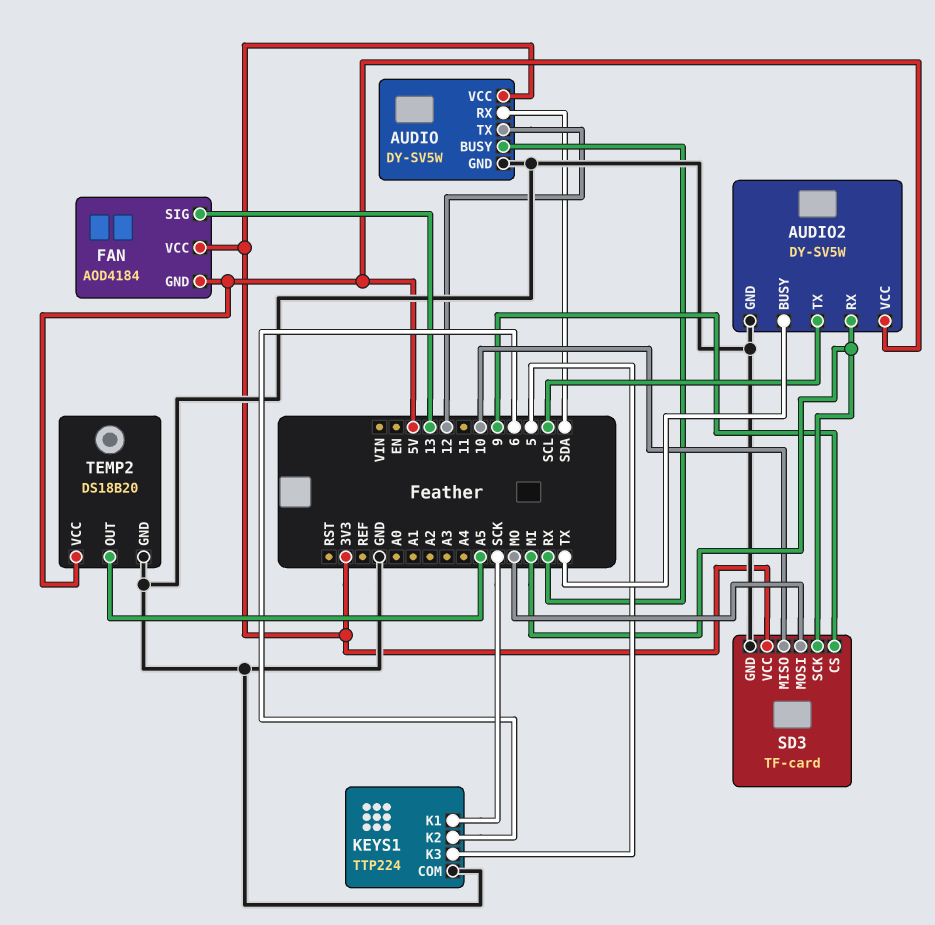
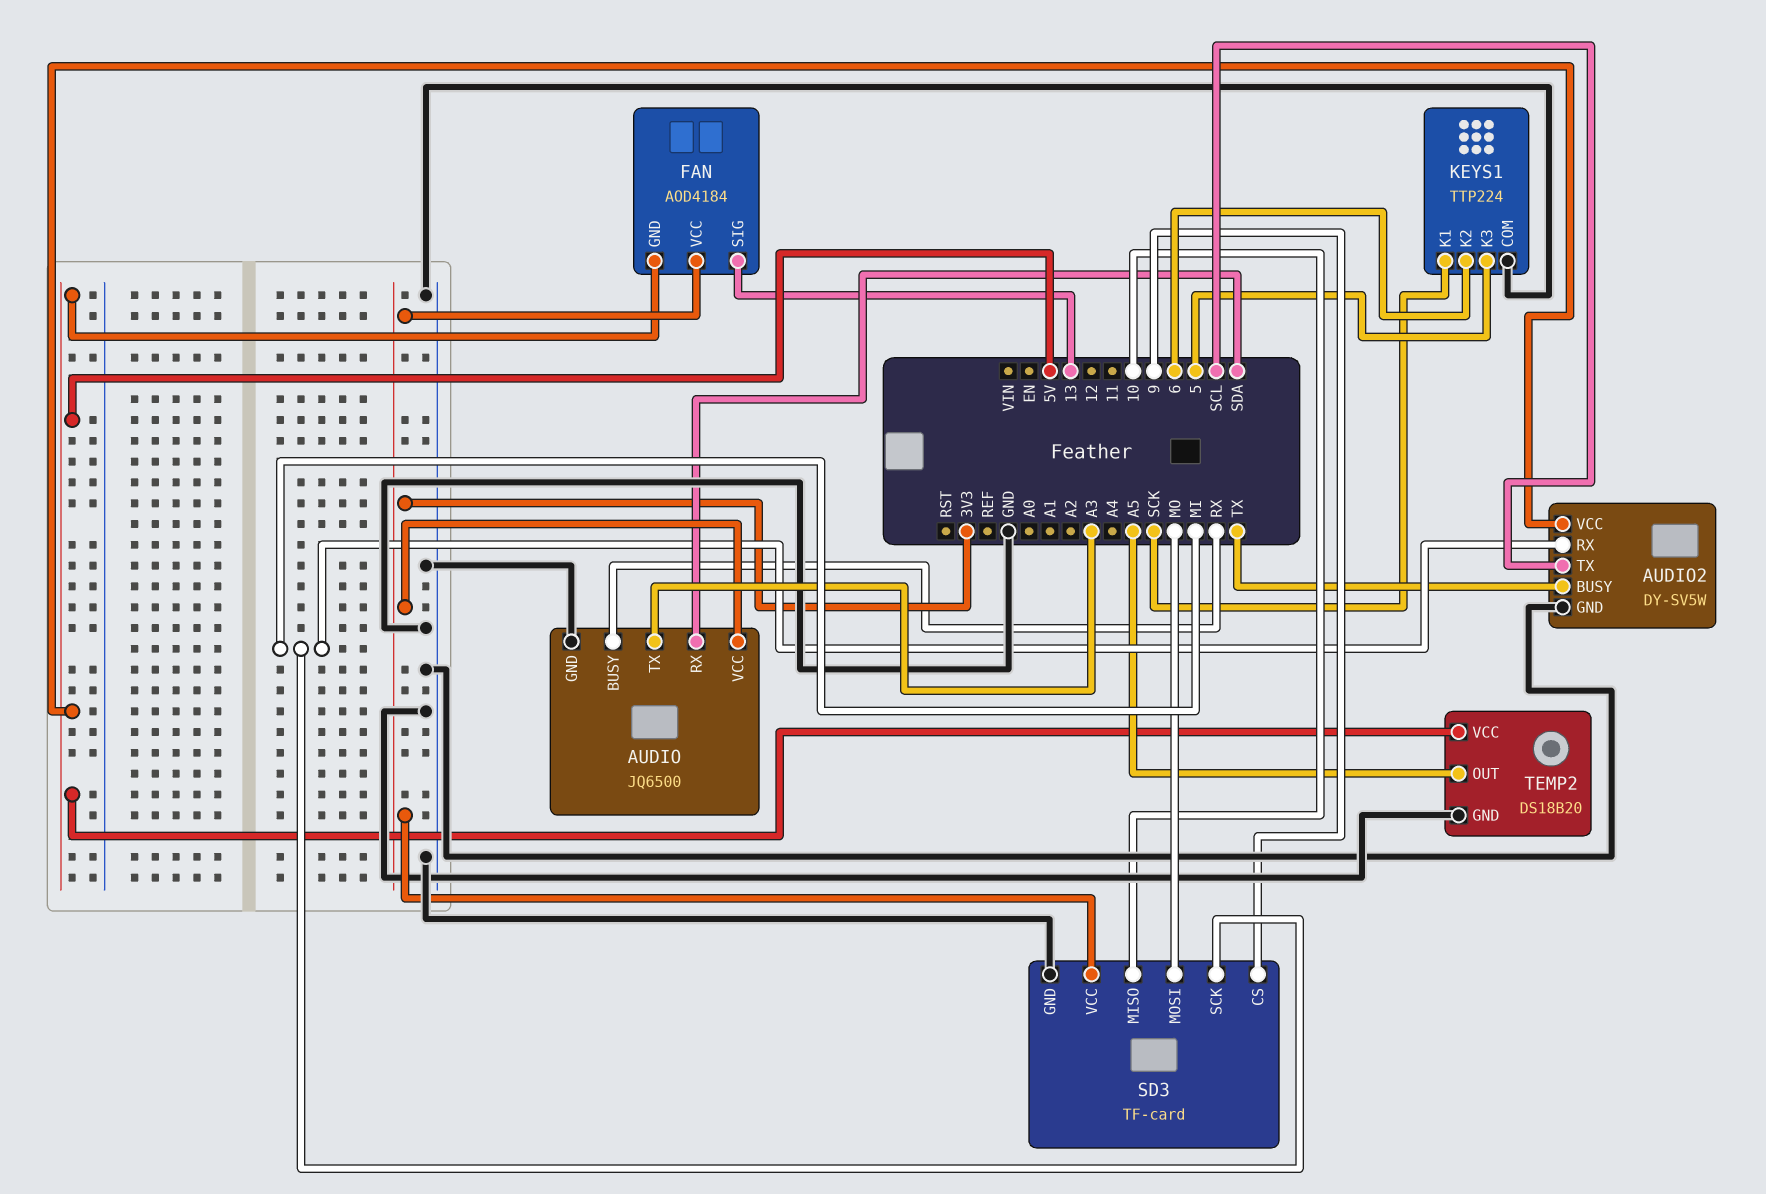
AUDIO: DY-SV5W -> JQ6500
AUDIO pin TX: 12 -> A3

